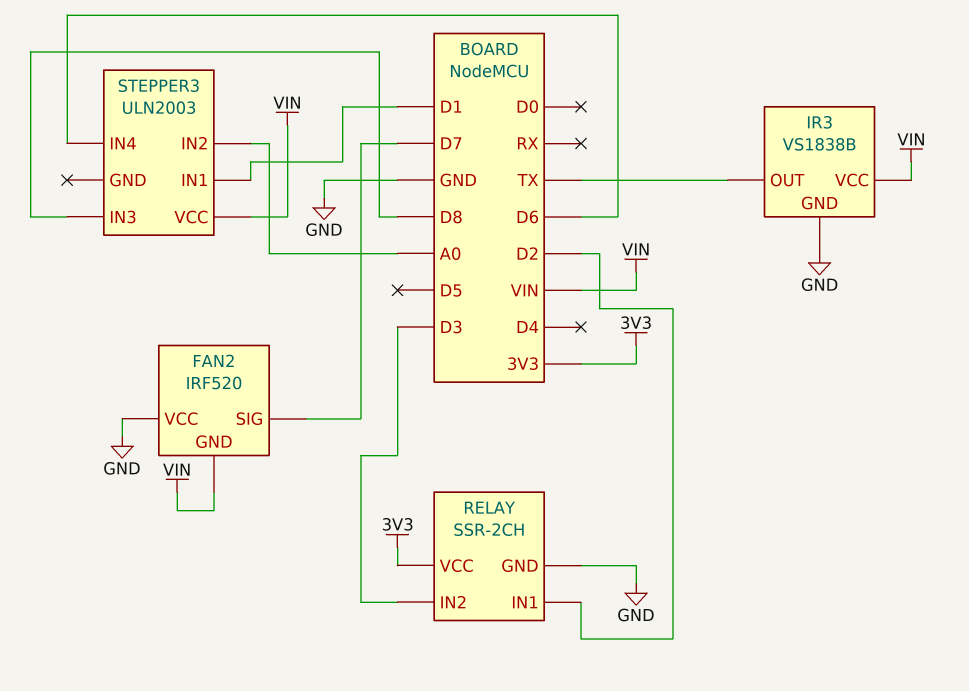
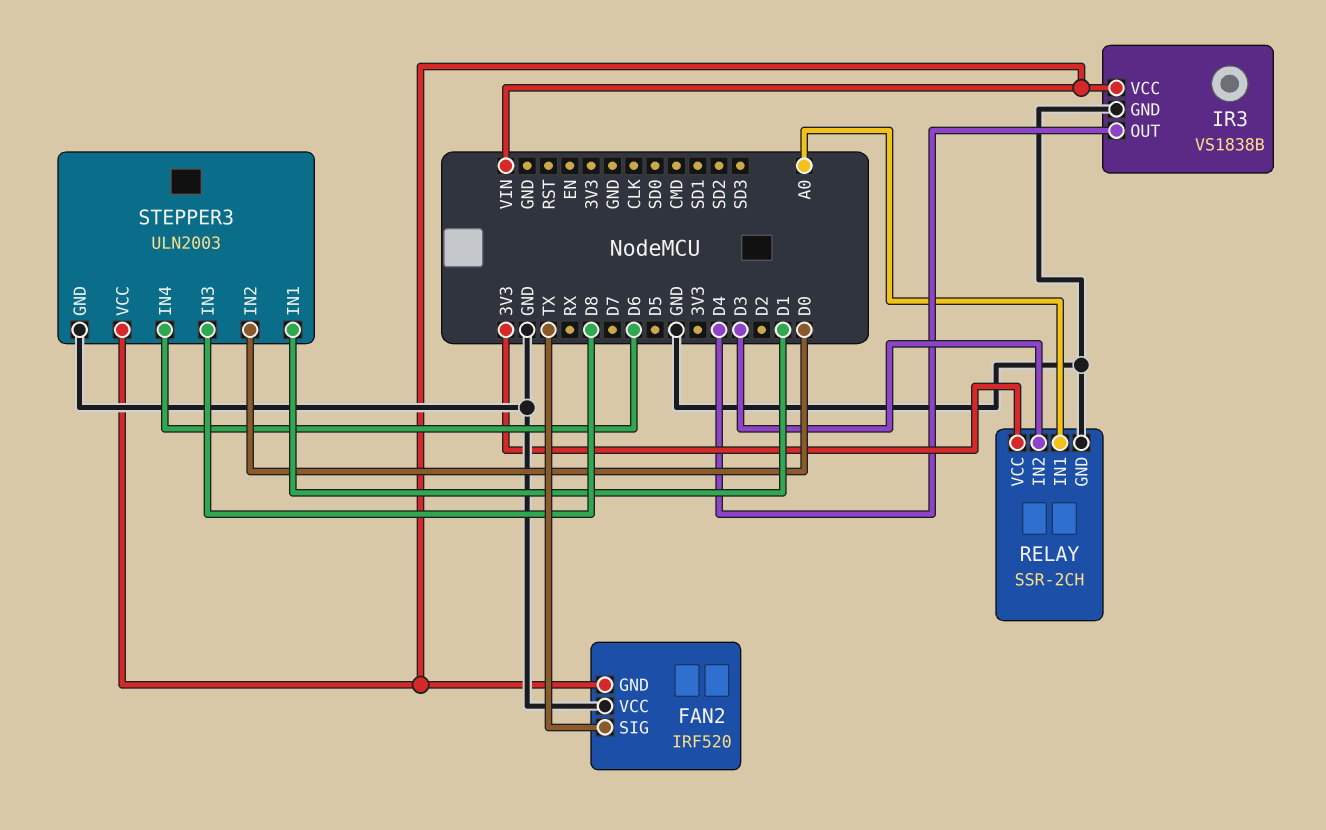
FAN2 pin SIG: D7 -> TX
IR3 pin OUT: TX -> D4
RELAY pin IN1: D2 -> A0
STEPPER3 pin GND: none -> GND
STEPPER3 pin IN2: A0 -> D0

